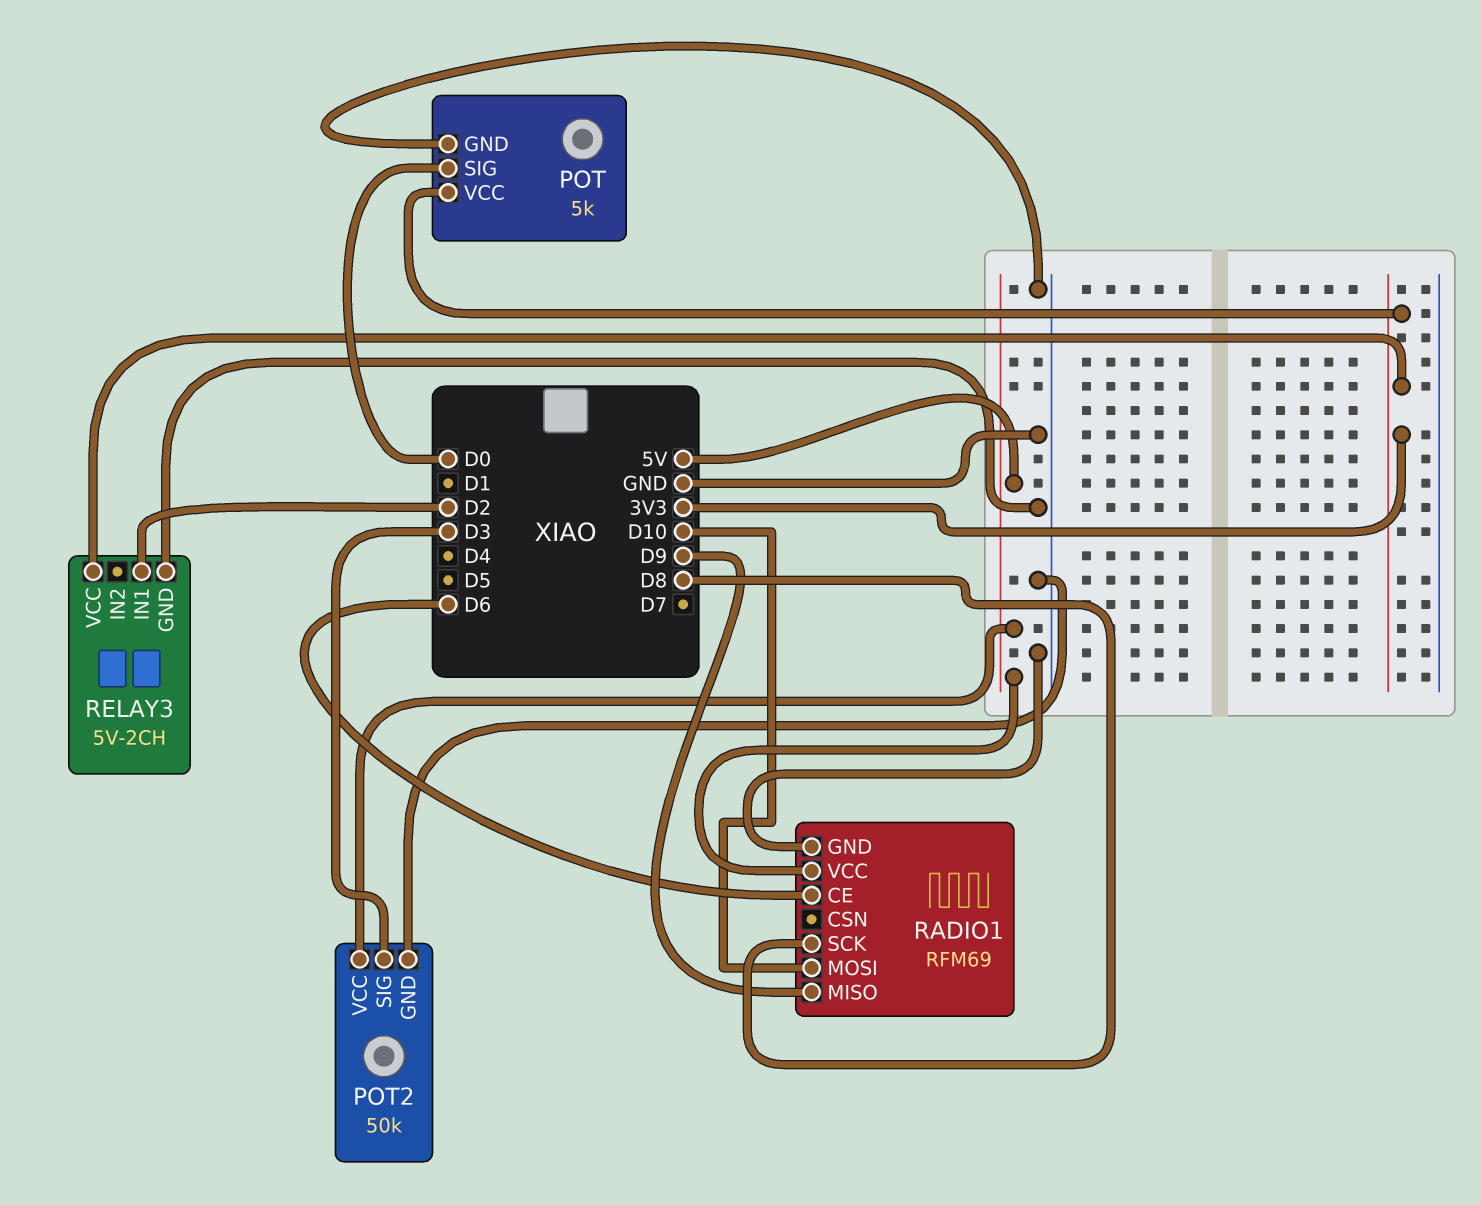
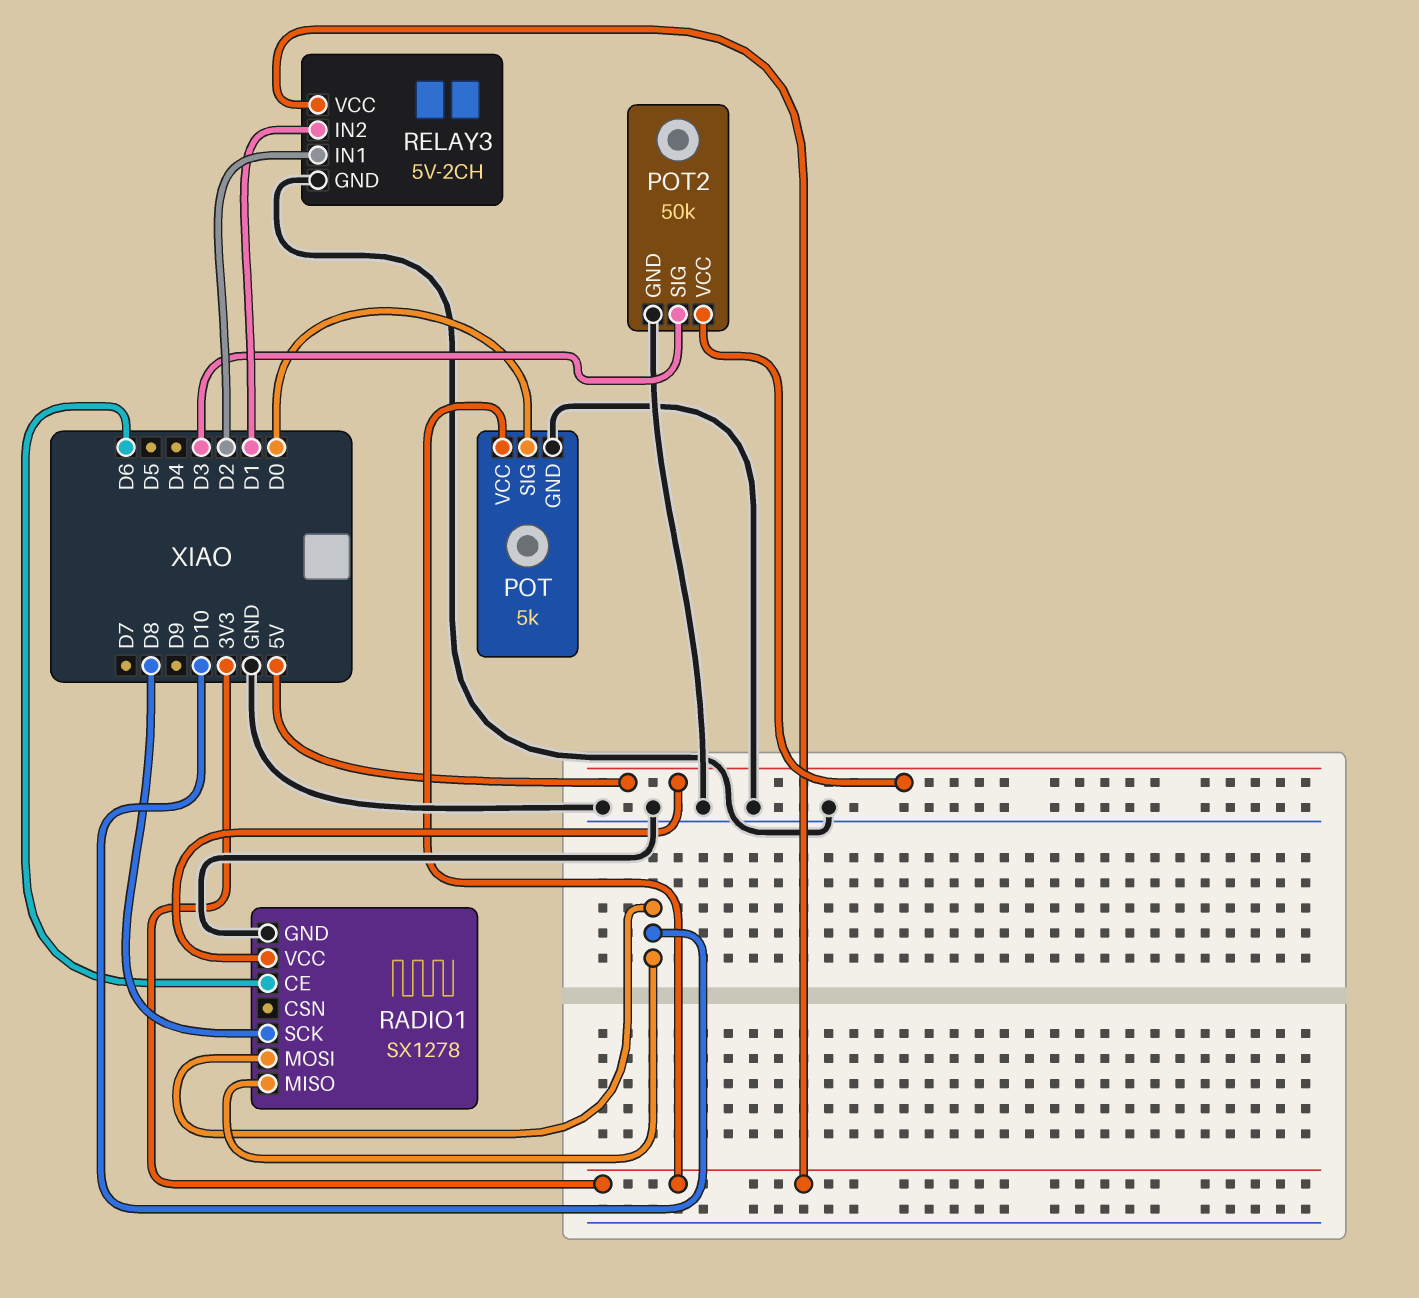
RADIO1: RFM69 -> SX1278
RADIO1 pin MISO: D9 -> D10
RELAY3 pin IN2: none -> D1

